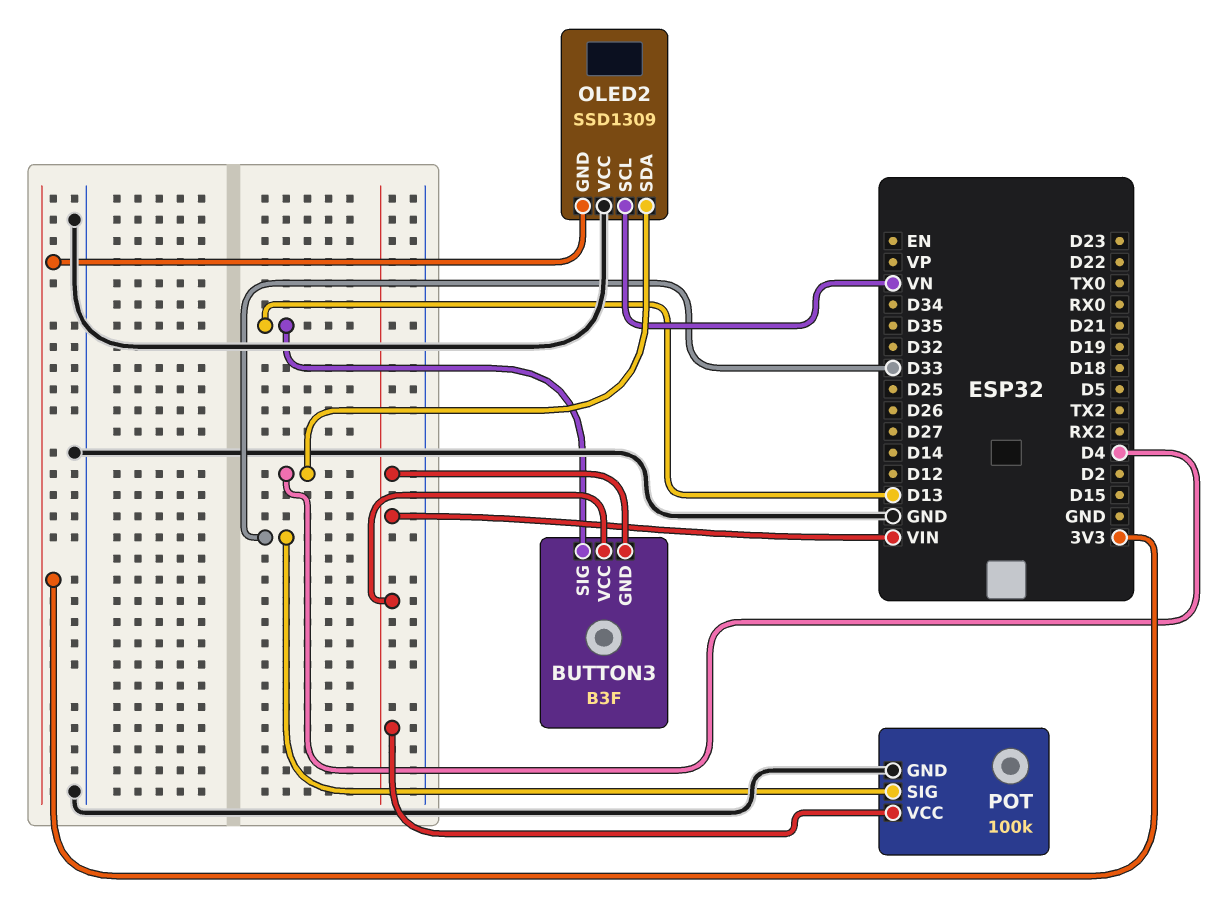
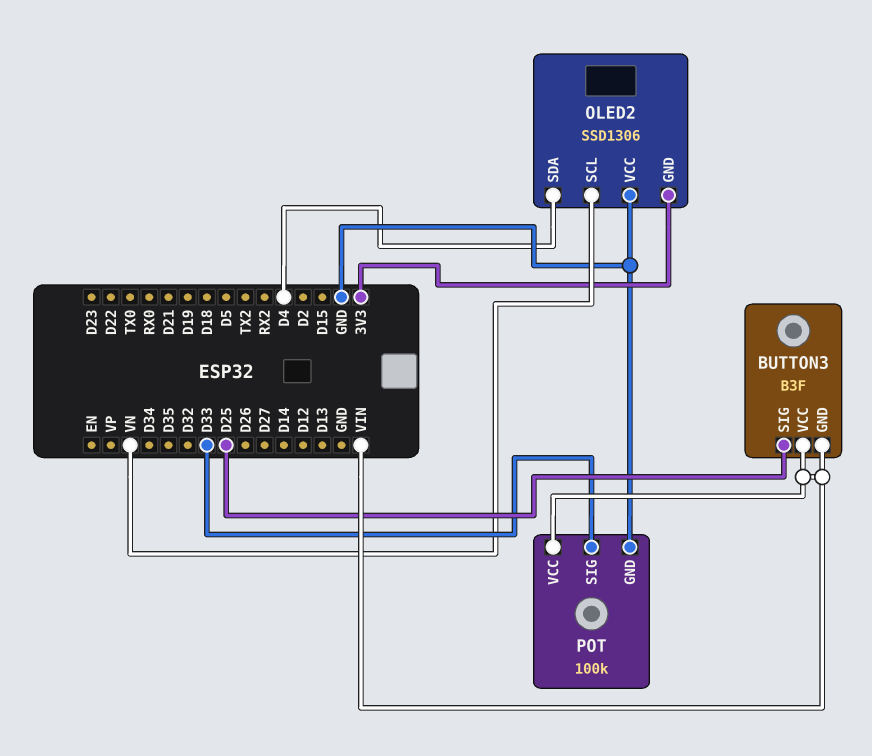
BUTTON3 pin SIG: D13 -> D25
OLED2: SSD1309 -> SSD1306

